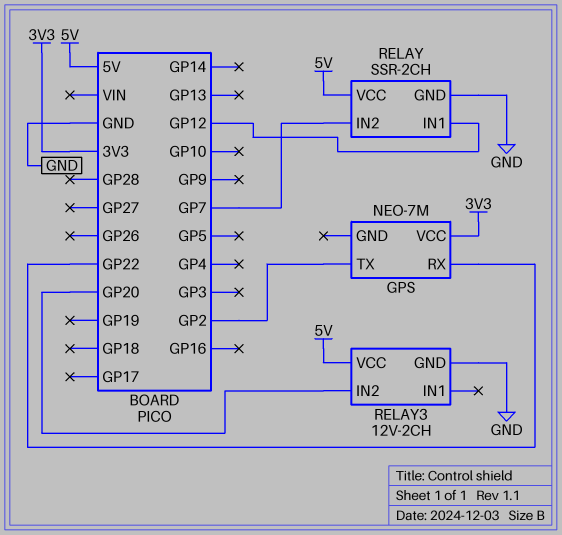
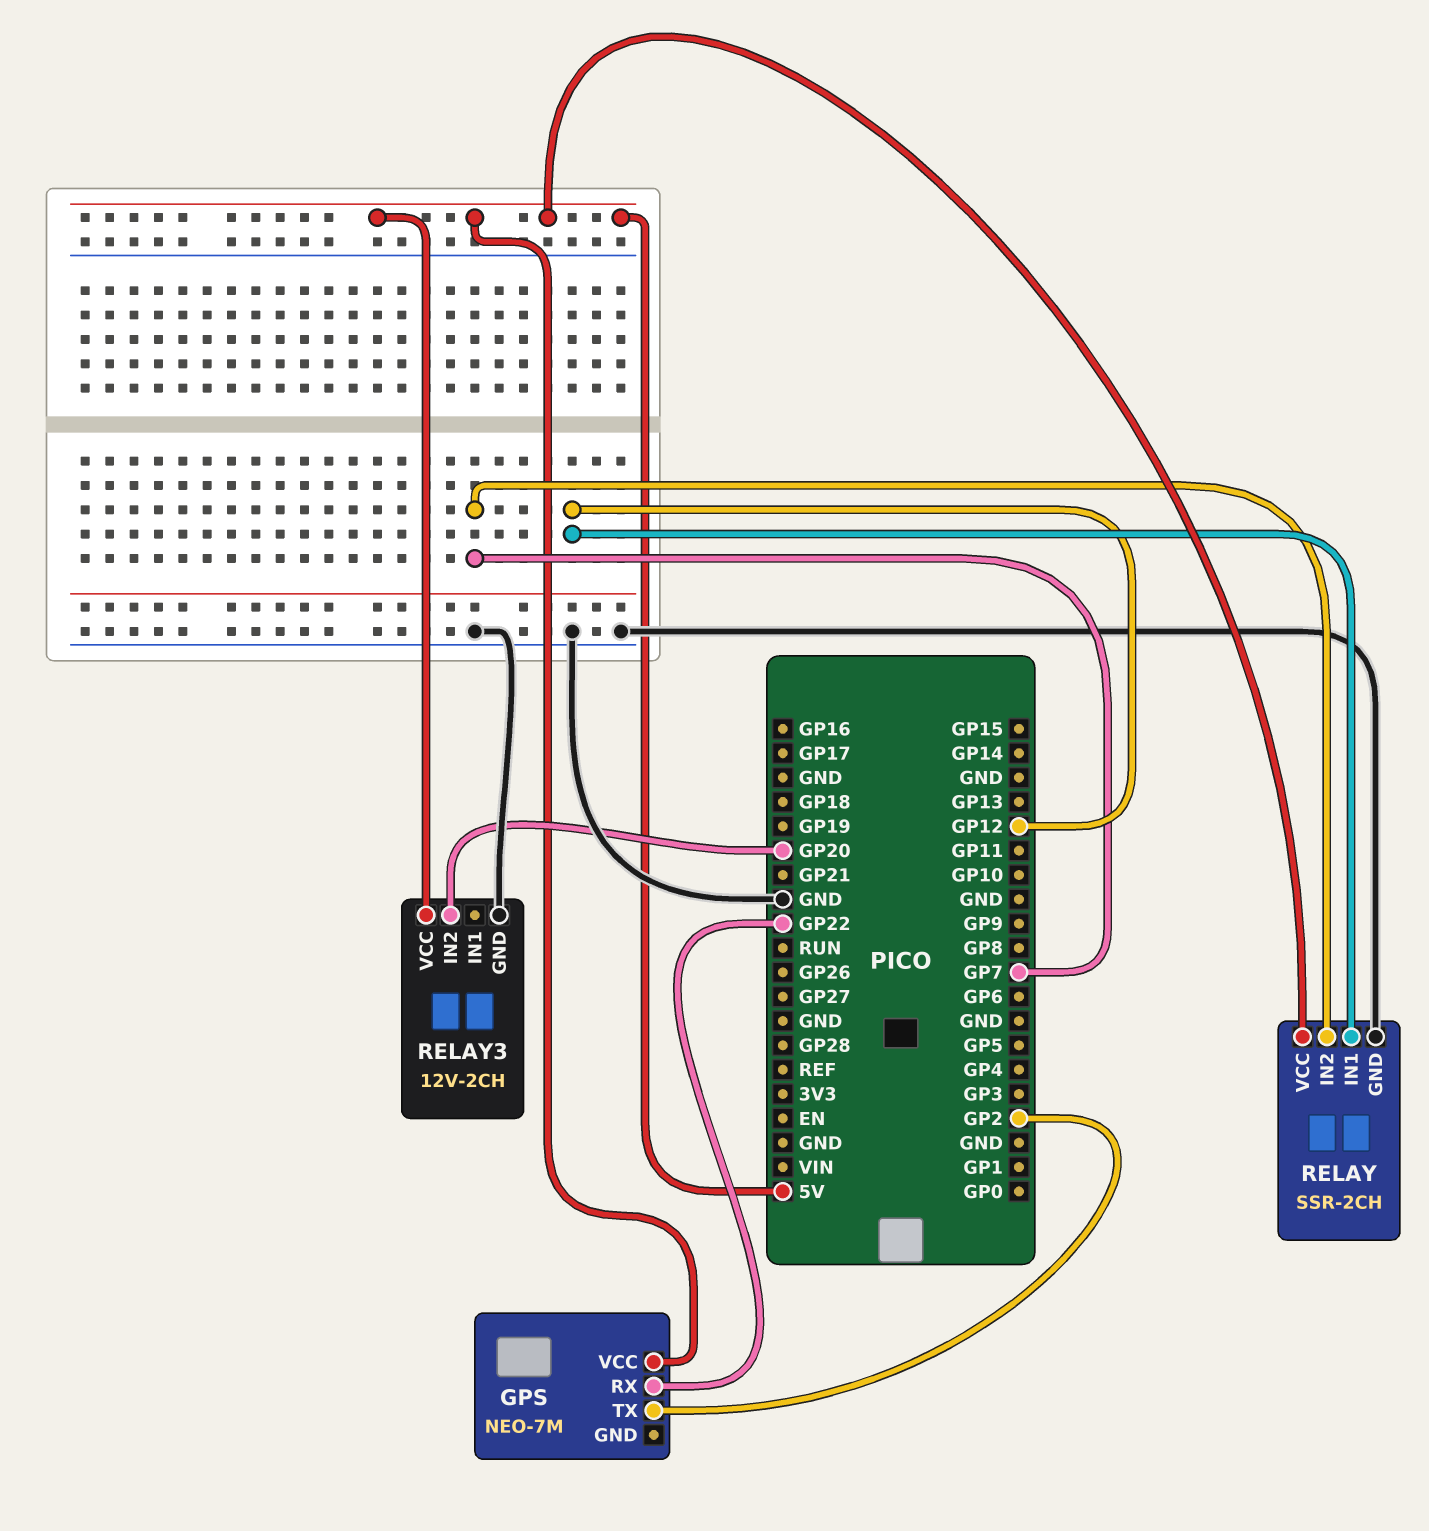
GPS pin VCC: 3V3 -> 5V

